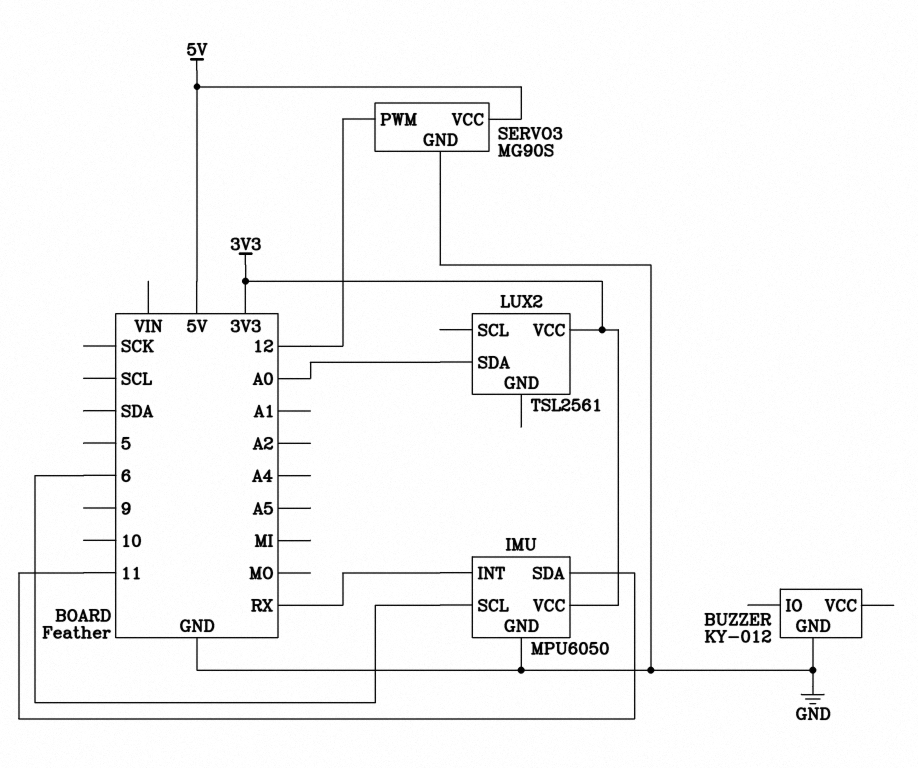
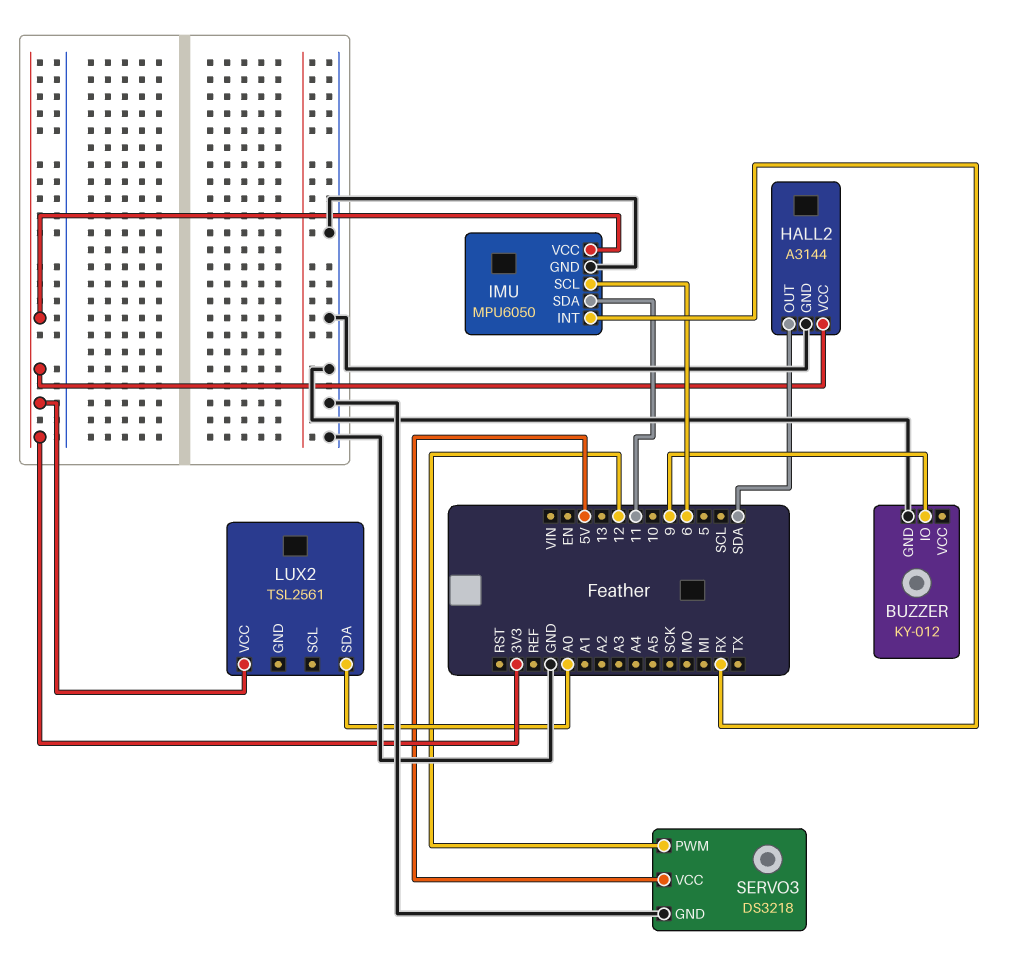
BUZZER pin IO: none -> 9
HALL2: none -> A3144
HALL2 pin GND: none -> GND
HALL2 pin OUT: none -> SDA
HALL2 pin VCC: none -> 3V3
SERVO3: MG90S -> DS3218

